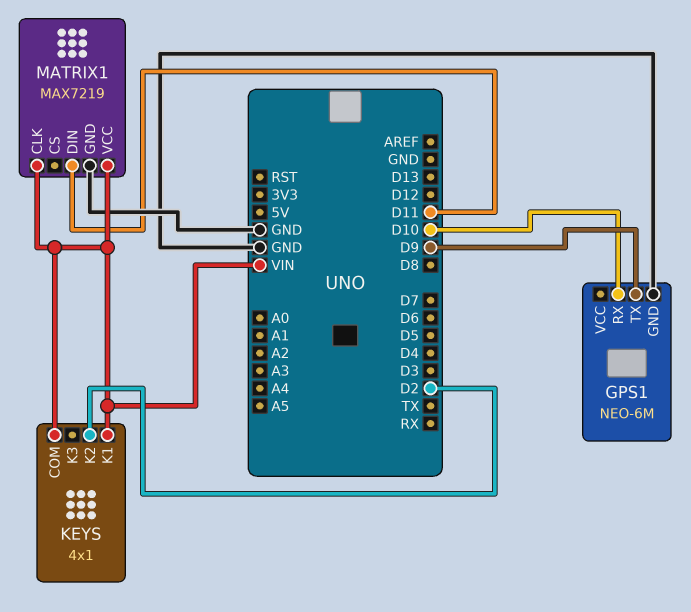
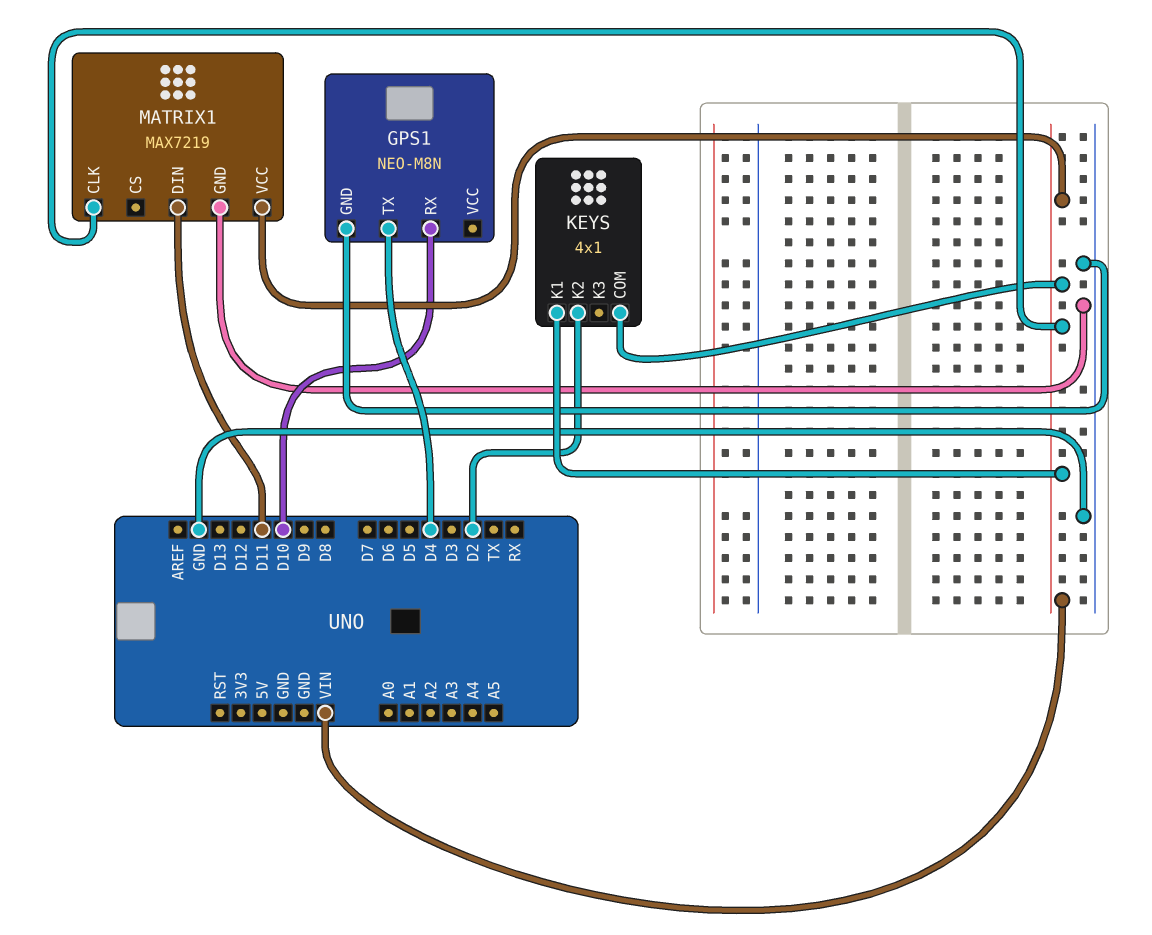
GPS1: NEO-6M -> NEO-M8N
GPS1 pin TX: D9 -> D4

